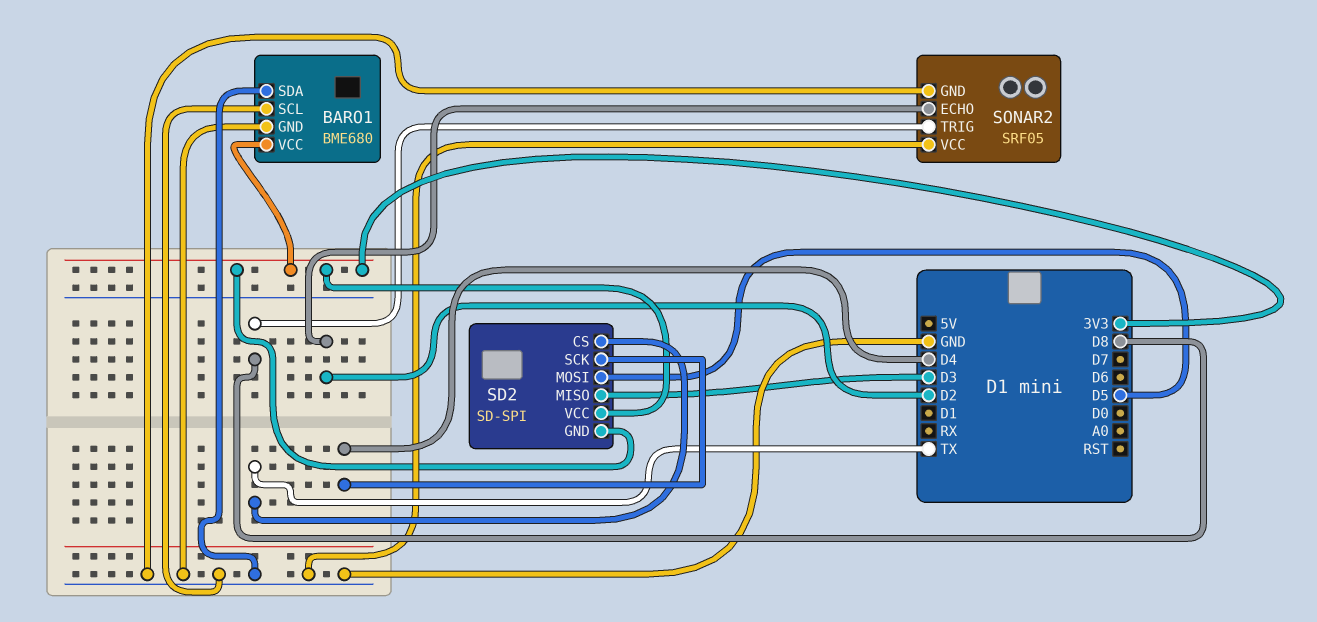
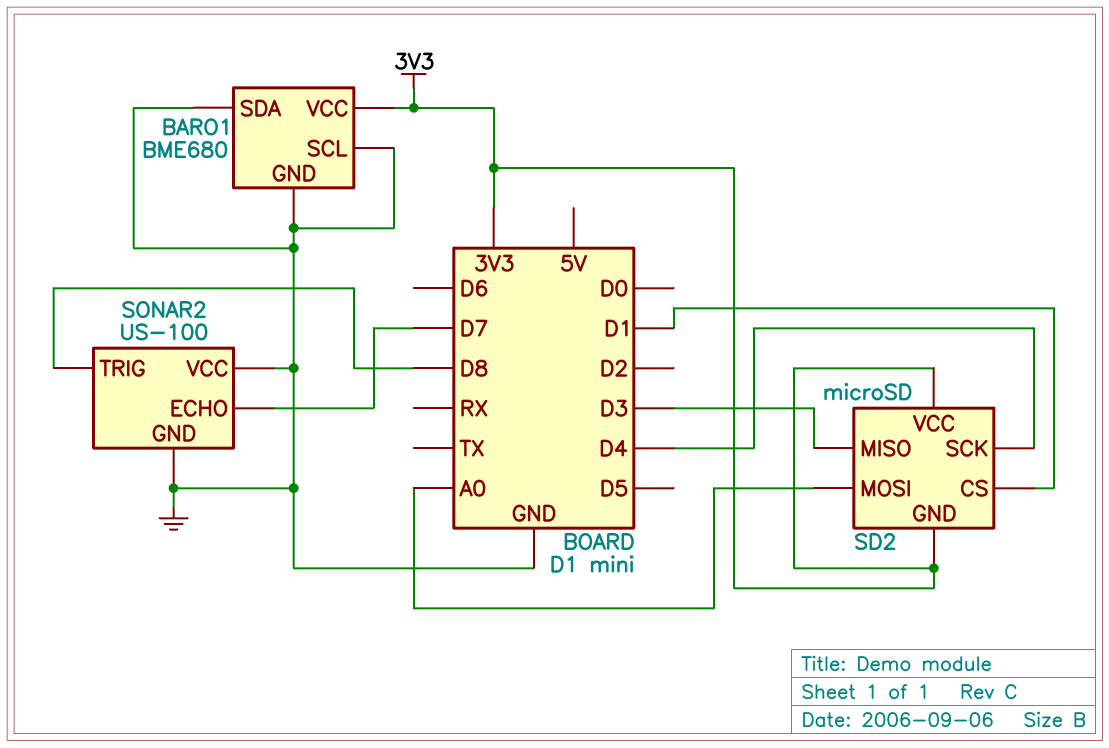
SD2: SD-SPI -> microSD
SD2 pin CS: TX -> D1
SD2 pin MOSI: D5 -> A0
SONAR2: SRF05 -> US-100
SONAR2 pin ECHO: D2 -> D7

